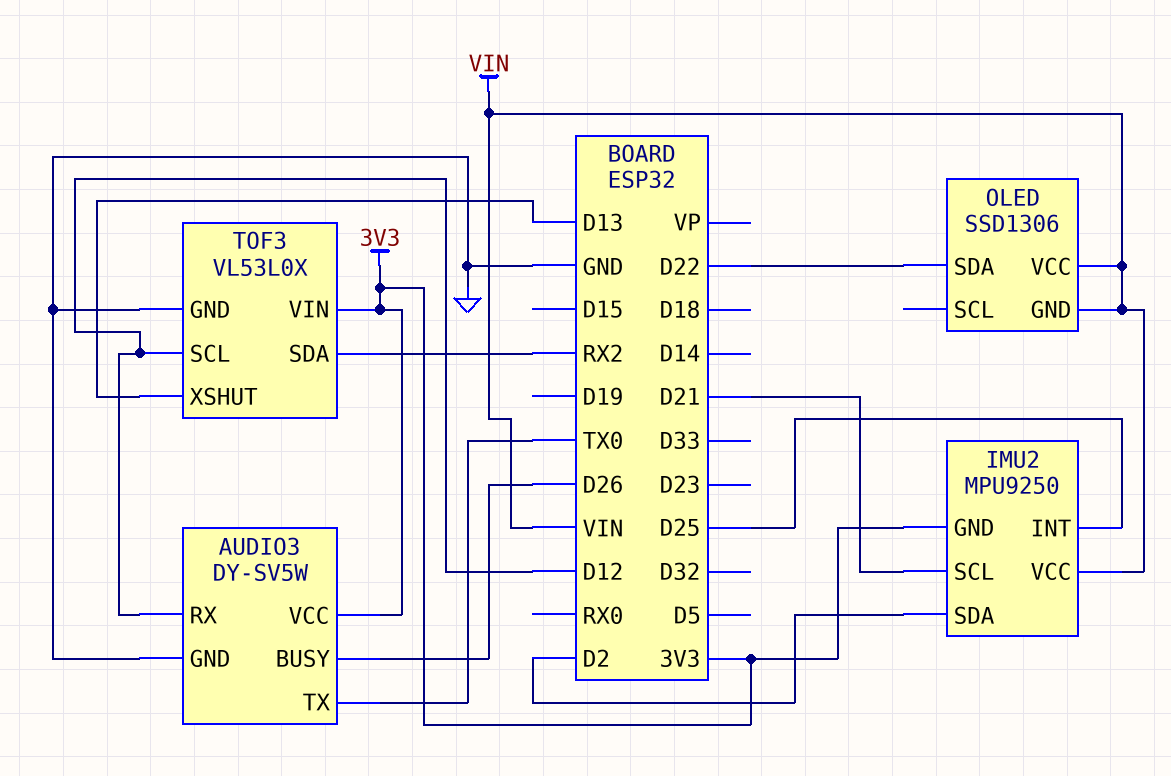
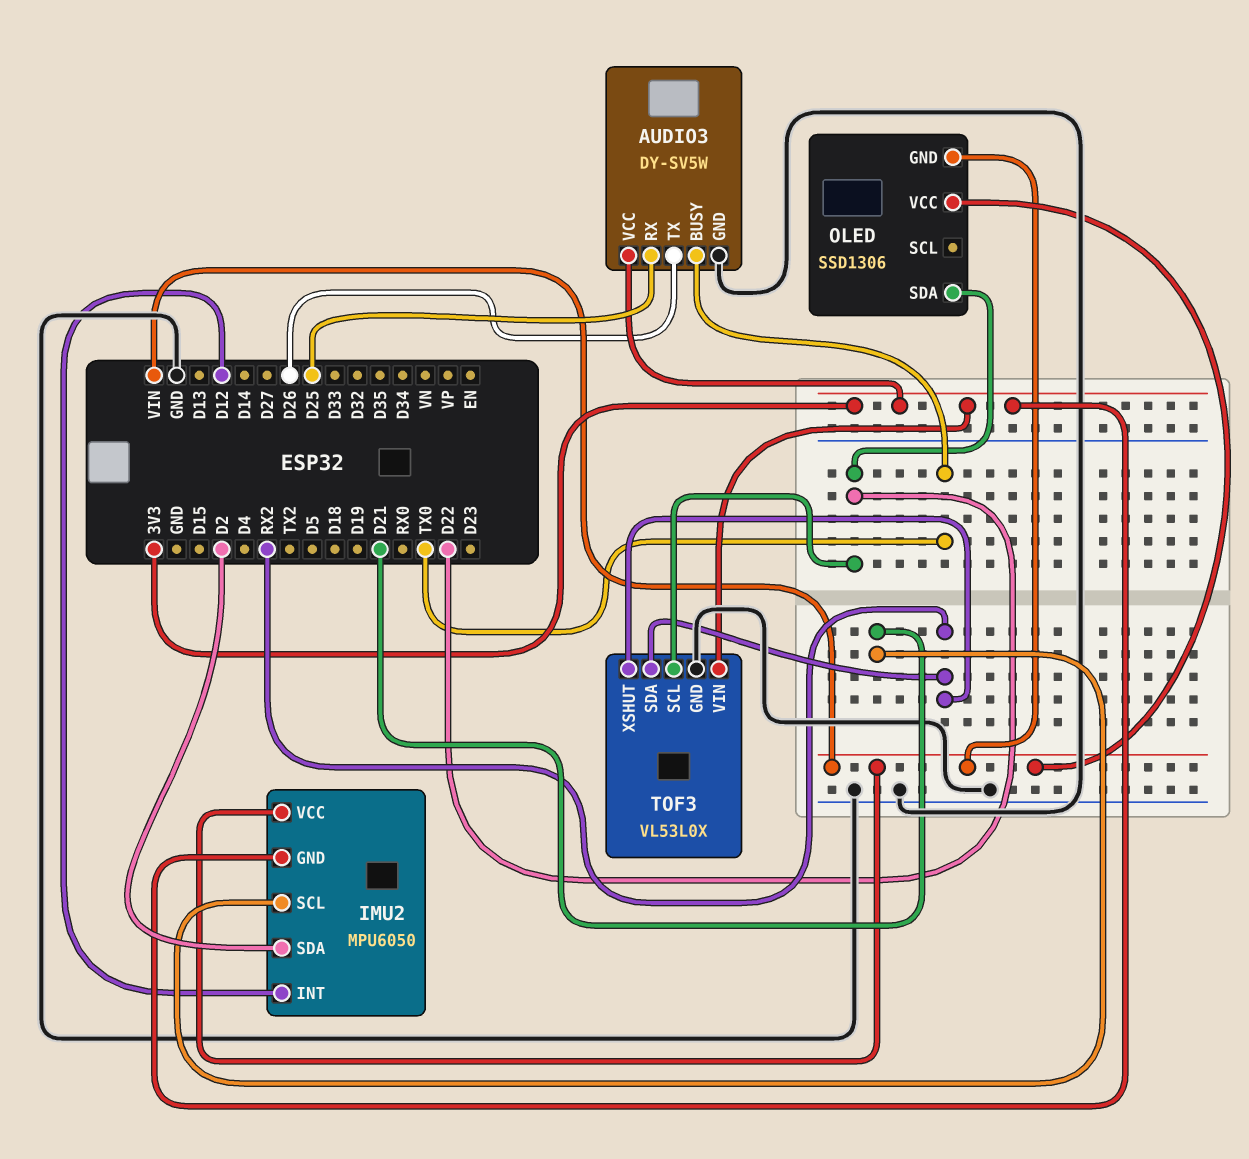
AUDIO3 pin BUSY: D26 -> TX0
AUDIO3 pin RX: D12 -> D25
AUDIO3 pin TX: TX0 -> D26
IMU2: MPU9250 -> MPU6050
IMU2 pin INT: D25 -> D12
TOF3 pin SCL: D12 -> D22
TOF3 pin XSHUT: D13 -> RX2

